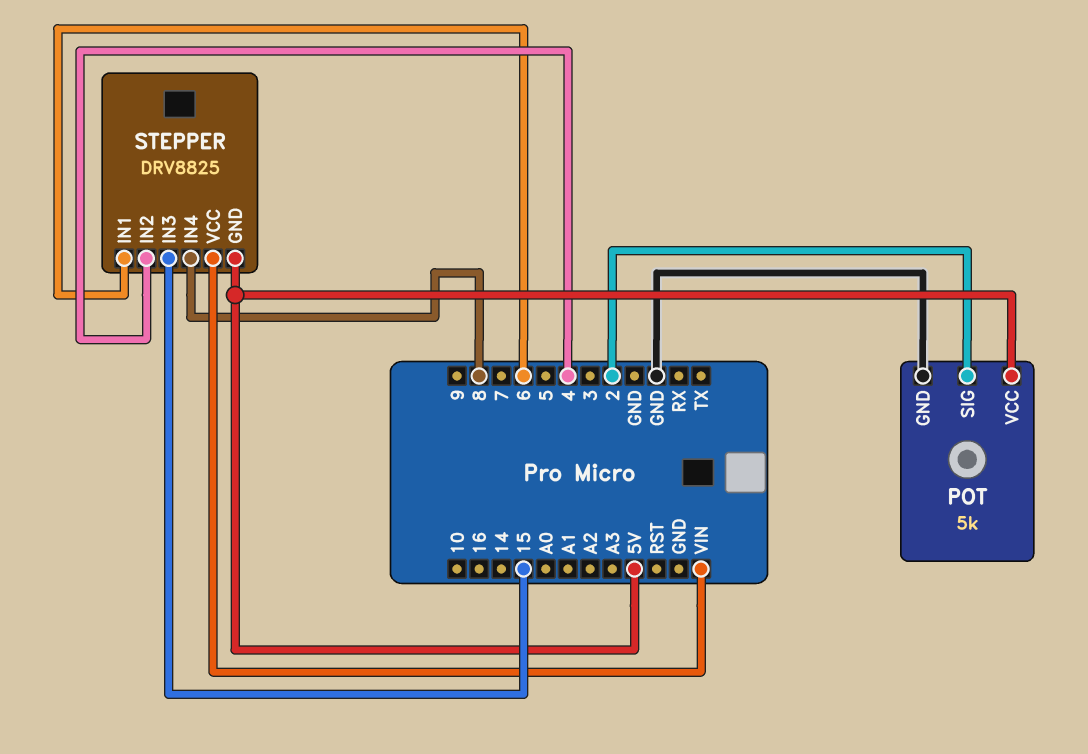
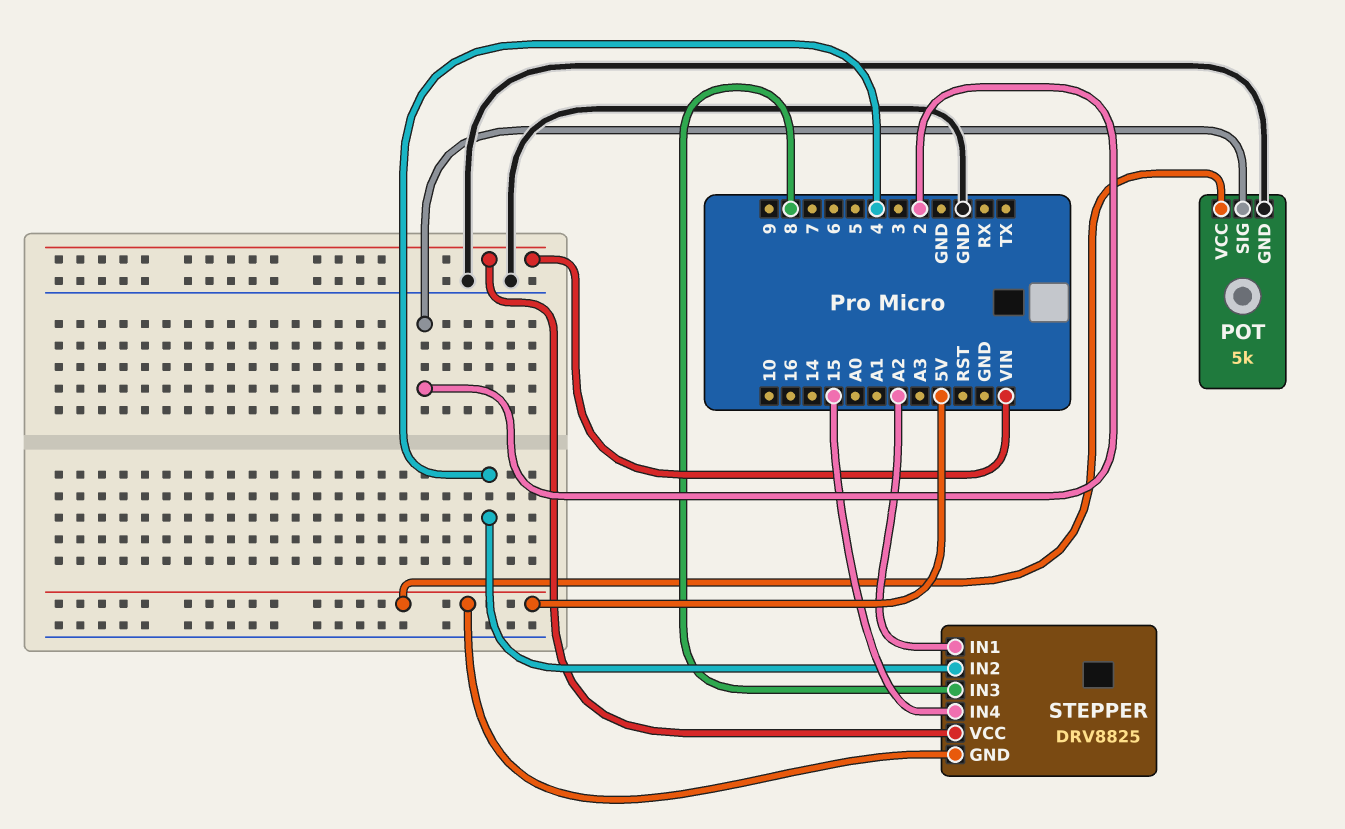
STEPPER pin IN1: 6 -> A2
STEPPER pin IN3: 15 -> 8
STEPPER pin IN4: 8 -> 15

